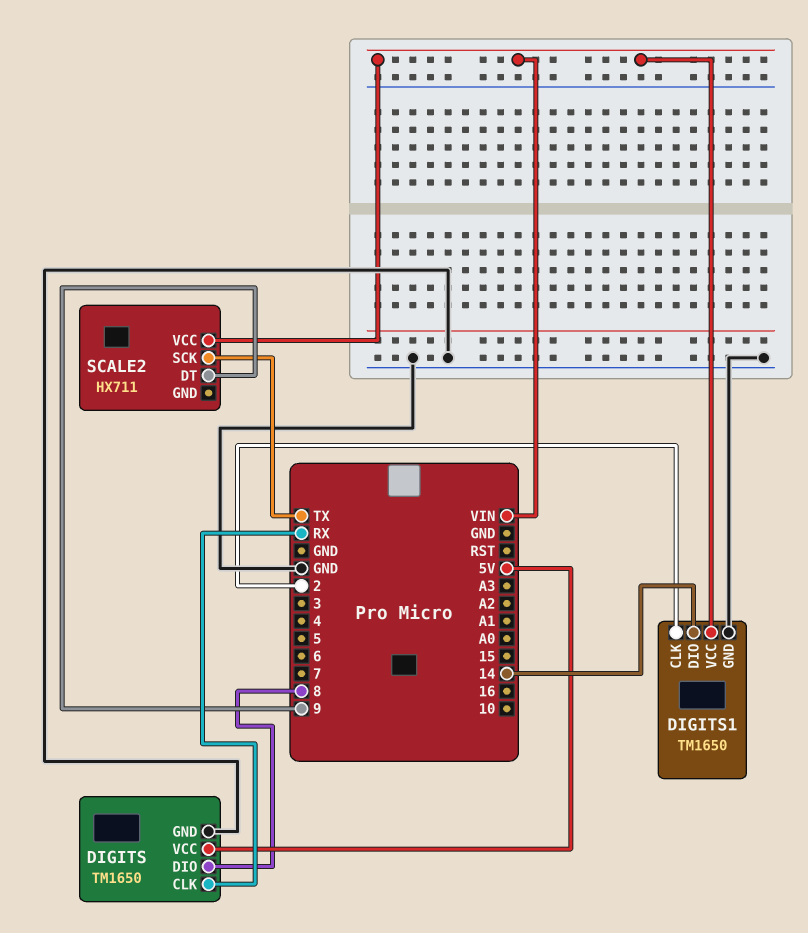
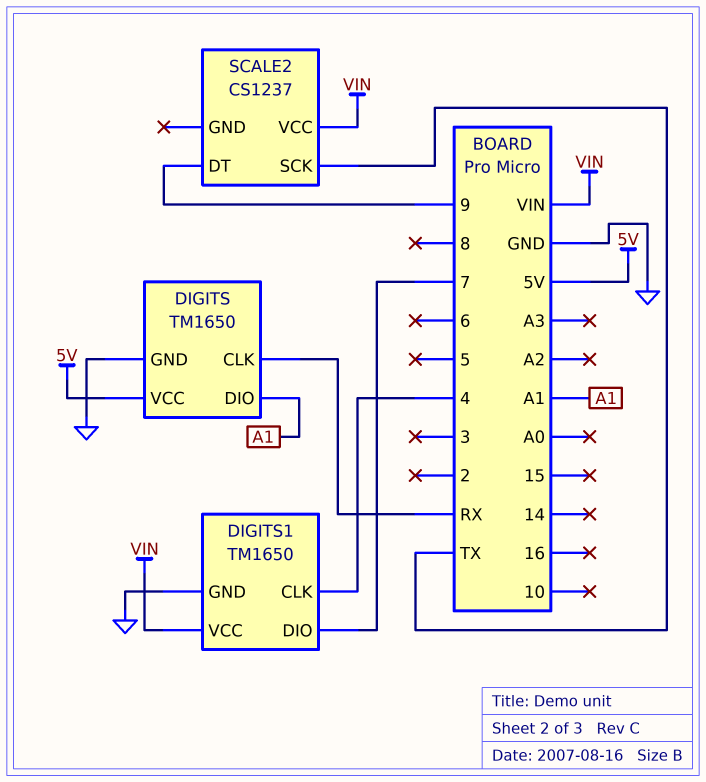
DIGITS pin DIO: 8 -> A1
DIGITS1 pin CLK: 2 -> 4
DIGITS1 pin DIO: 14 -> 7
SCALE2: HX711 -> CS1237

